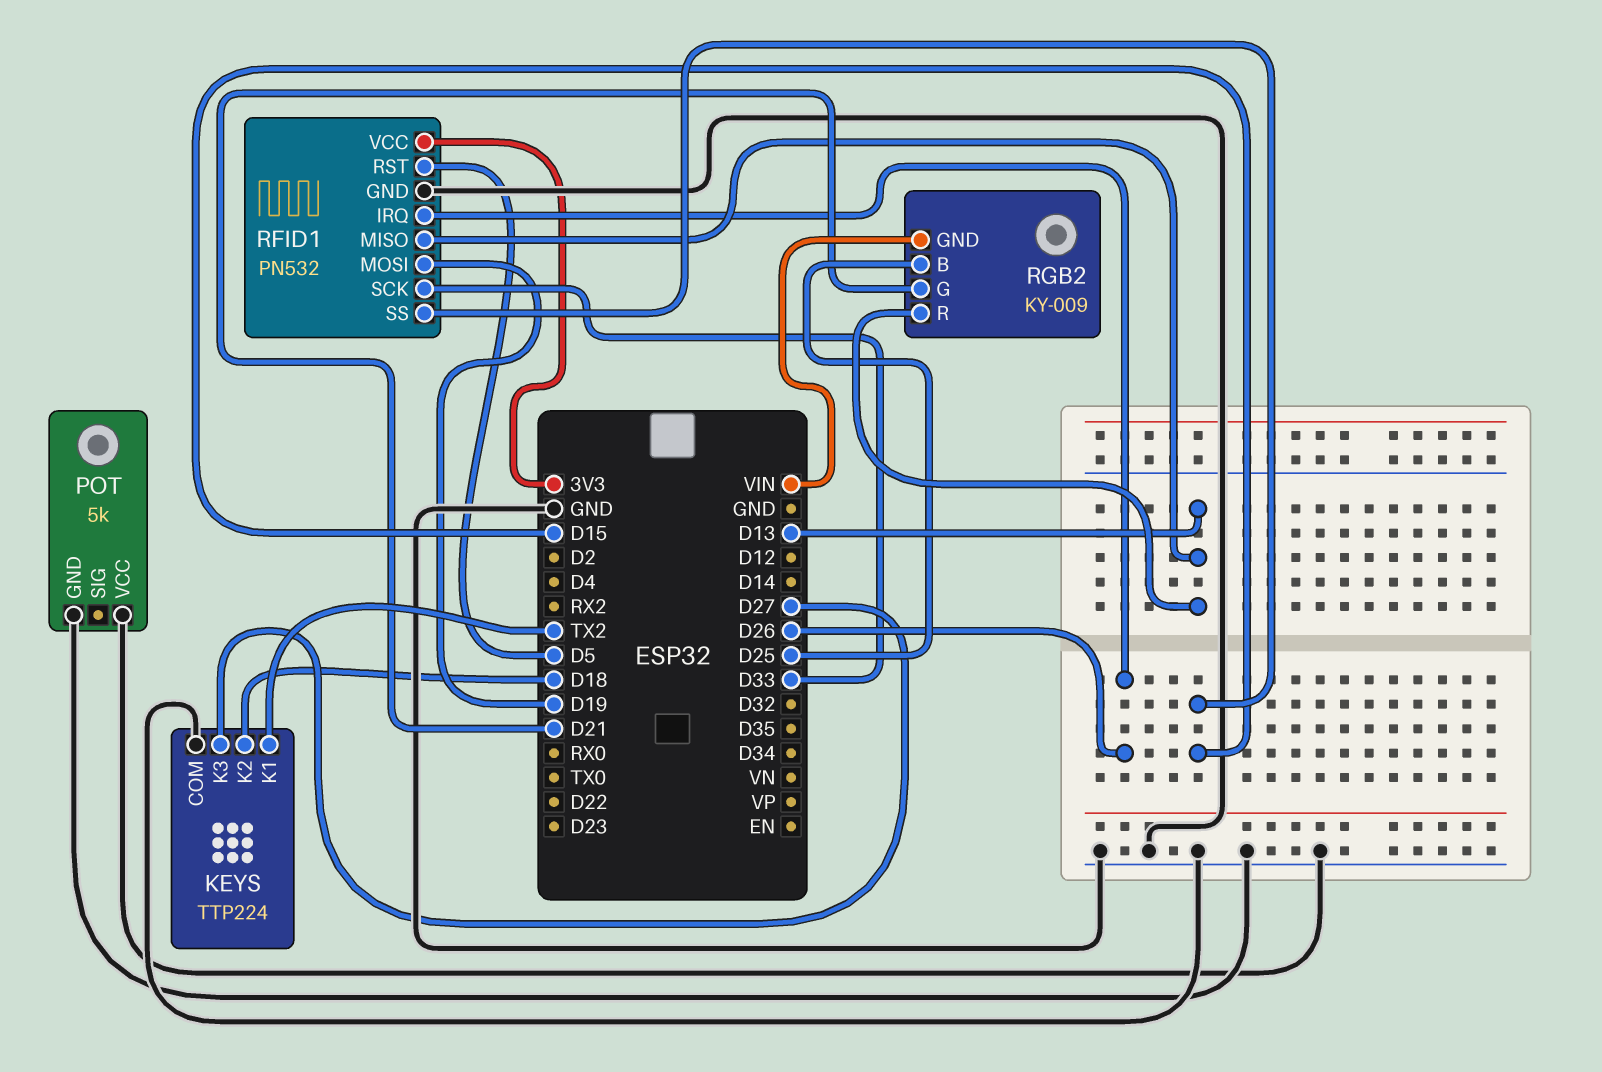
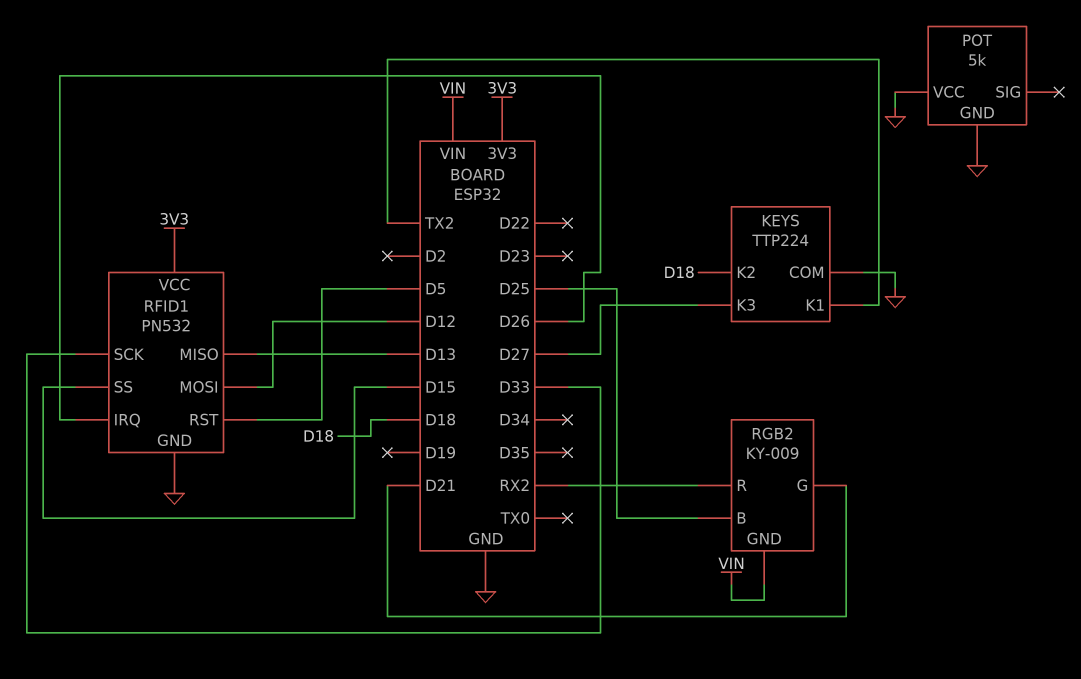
RFID1 pin MOSI: D19 -> D12
RGB2 pin R: D13 -> RX2

